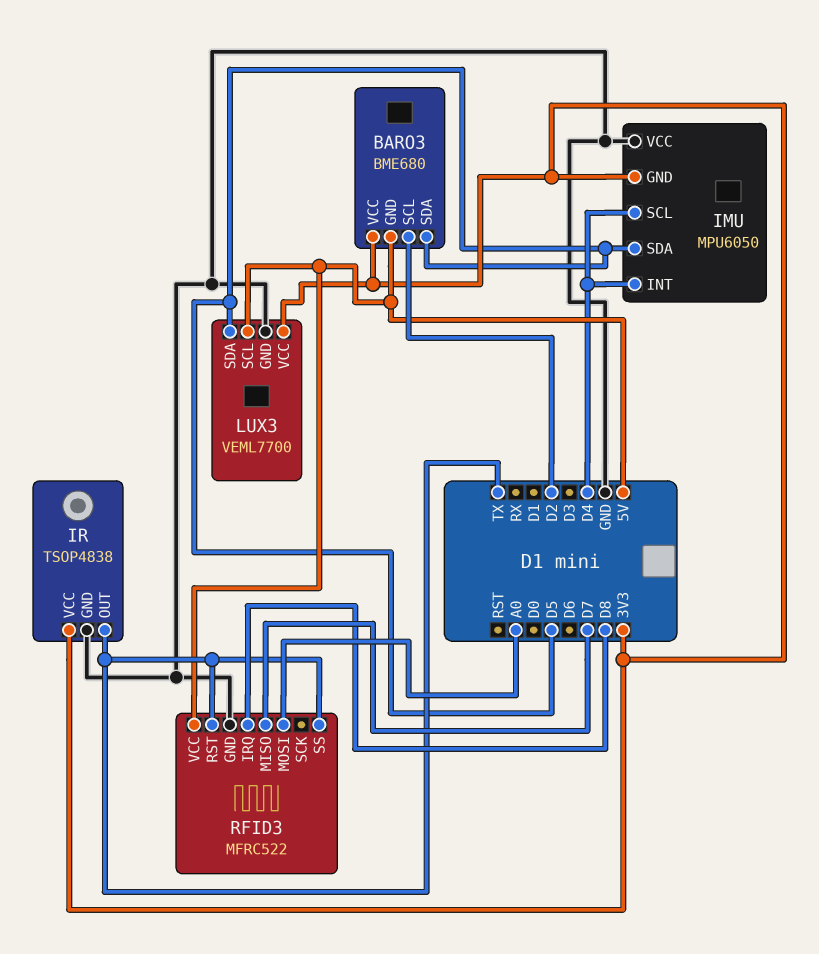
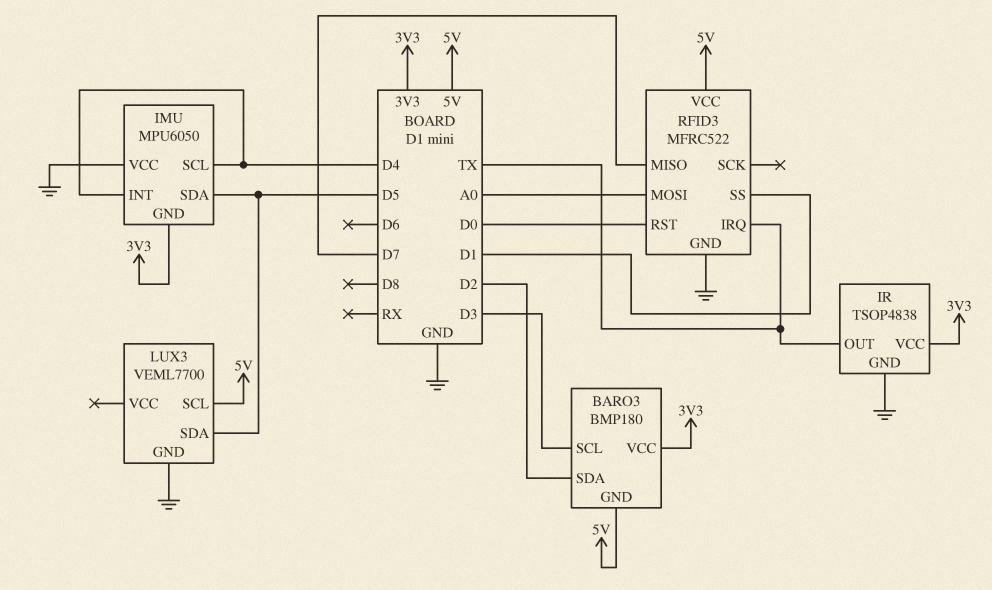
BARO3: BME680 -> BMP180
BARO3 pin SCL: D2 -> D3
BARO3 pin SDA: D5 -> D2
LUX3 pin VCC: 3V3 -> none
RFID3 pin IRQ: D8 -> TX
RFID3 pin RST: TX -> D0
RFID3 pin SS: TX -> D1

